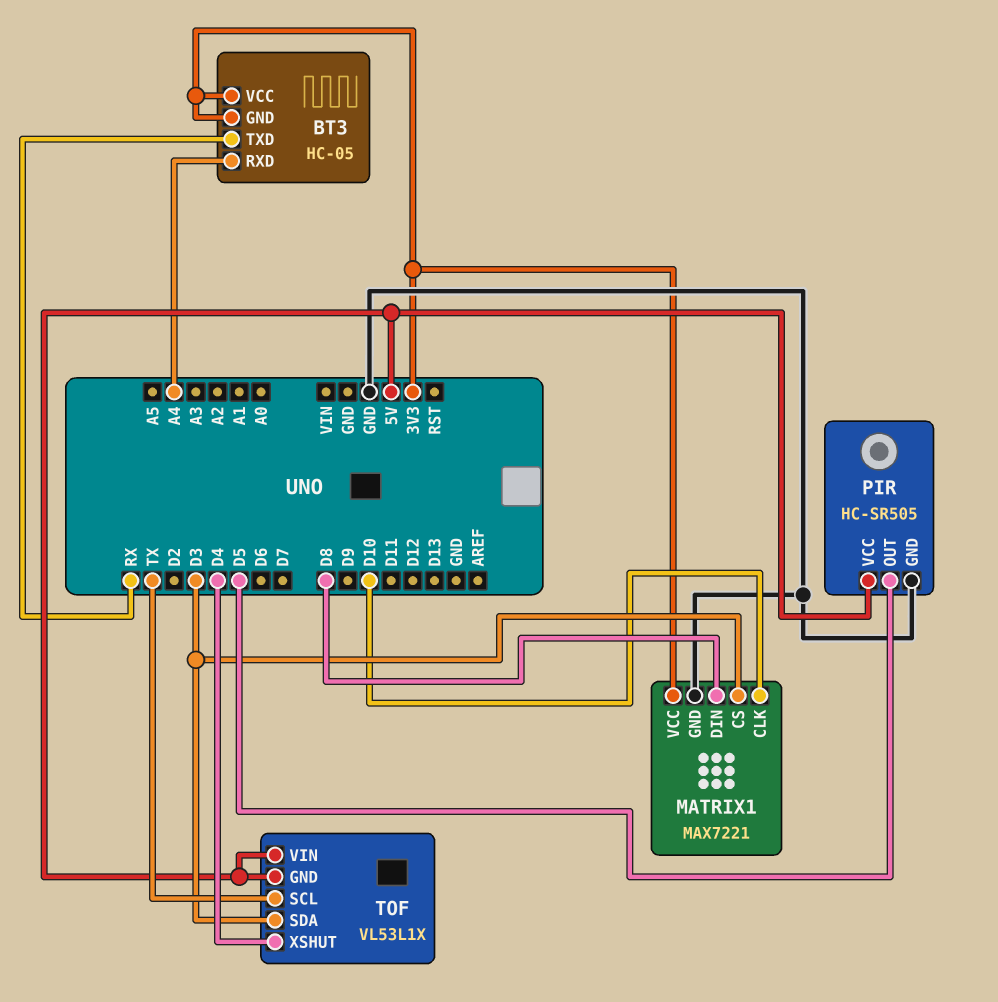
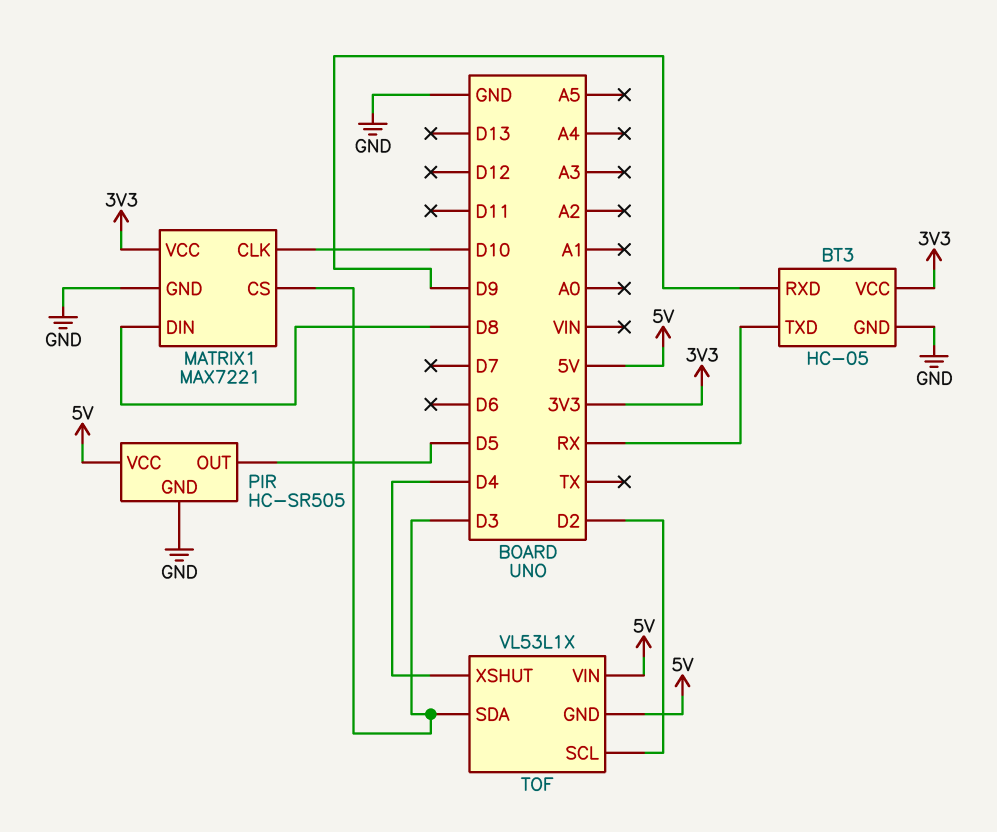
BT3 pin GND: 3V3 -> GND
BT3 pin RXD: A4 -> D9
TOF pin SCL: TX -> D2

